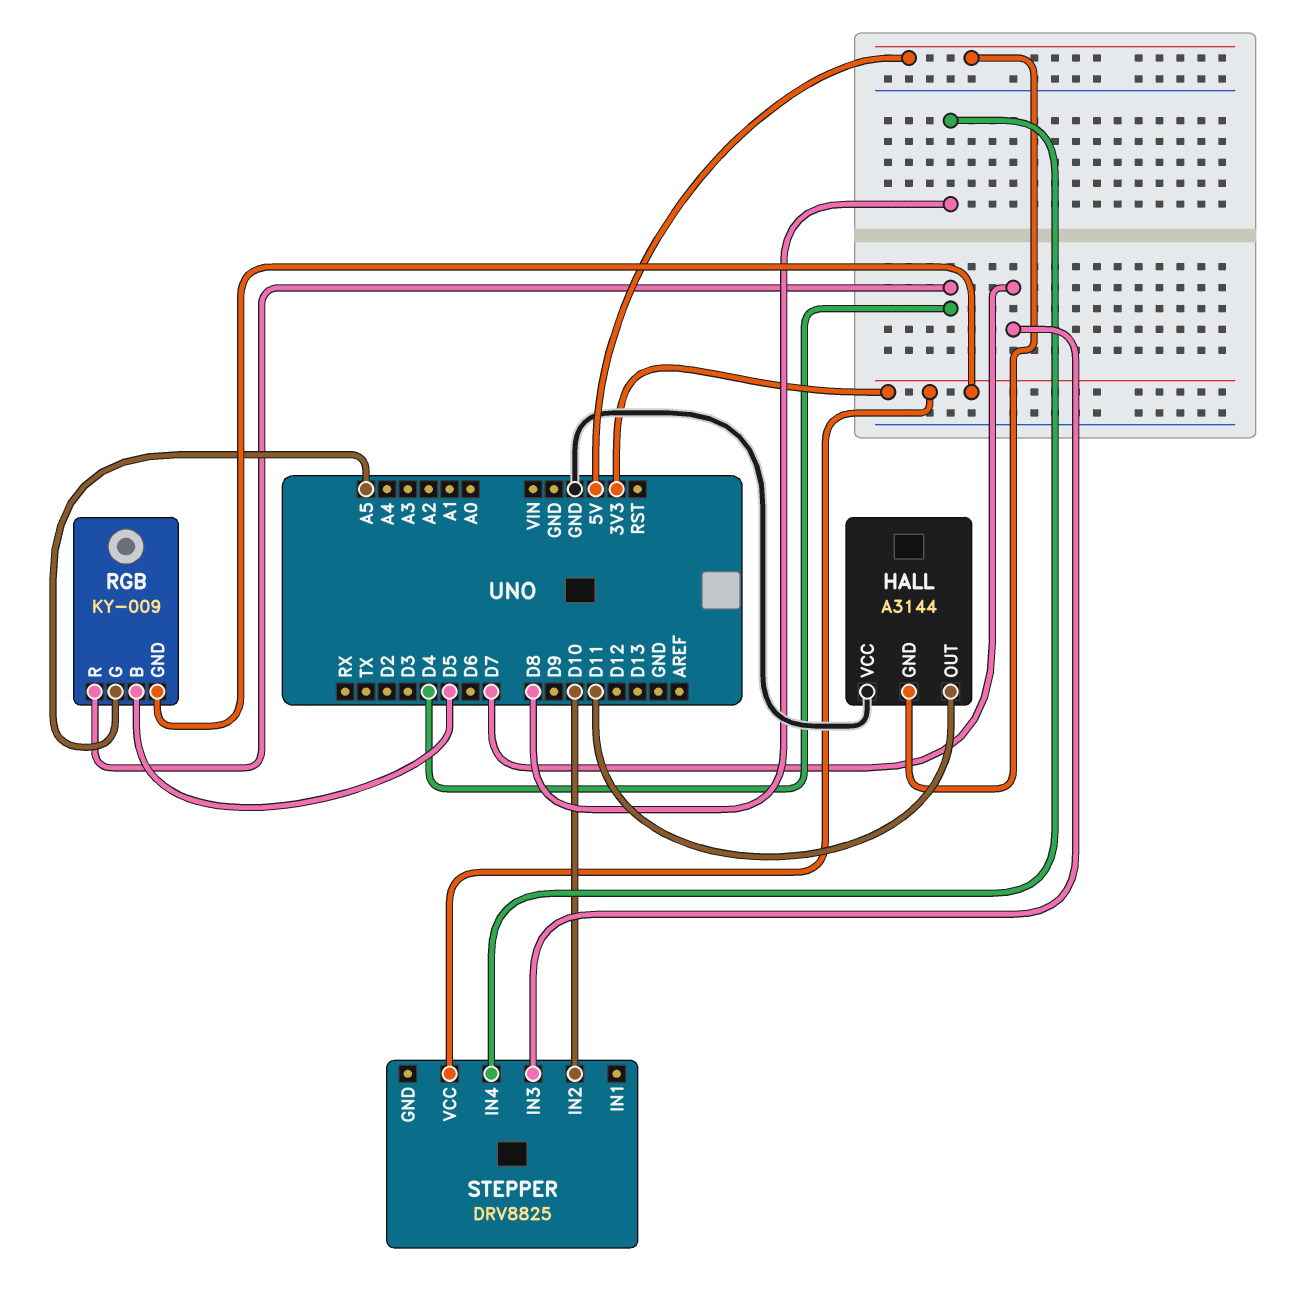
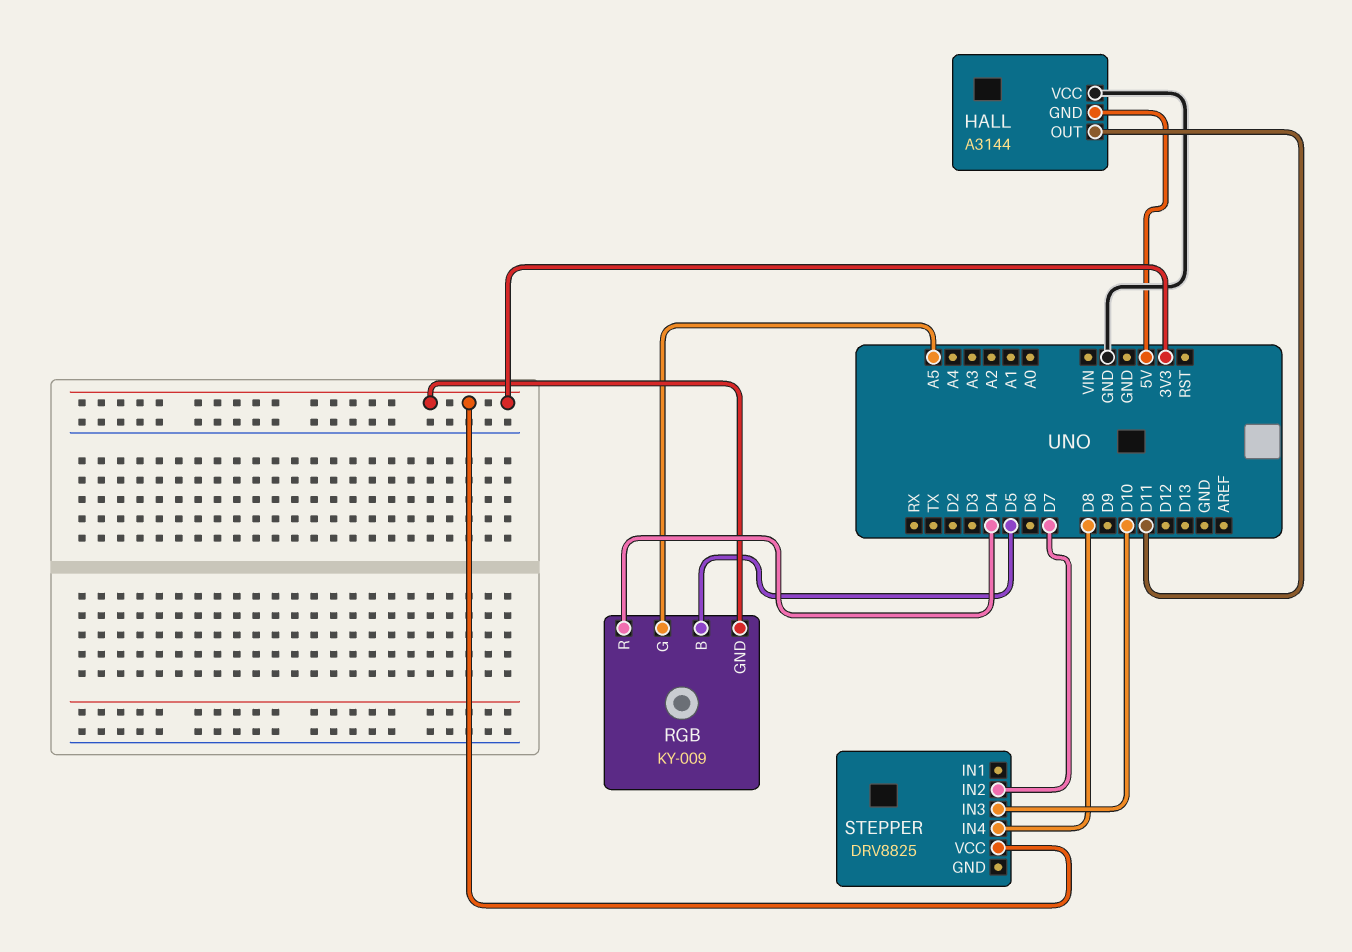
STEPPER pin IN2: D10 -> D7
STEPPER pin IN3: D7 -> D10

